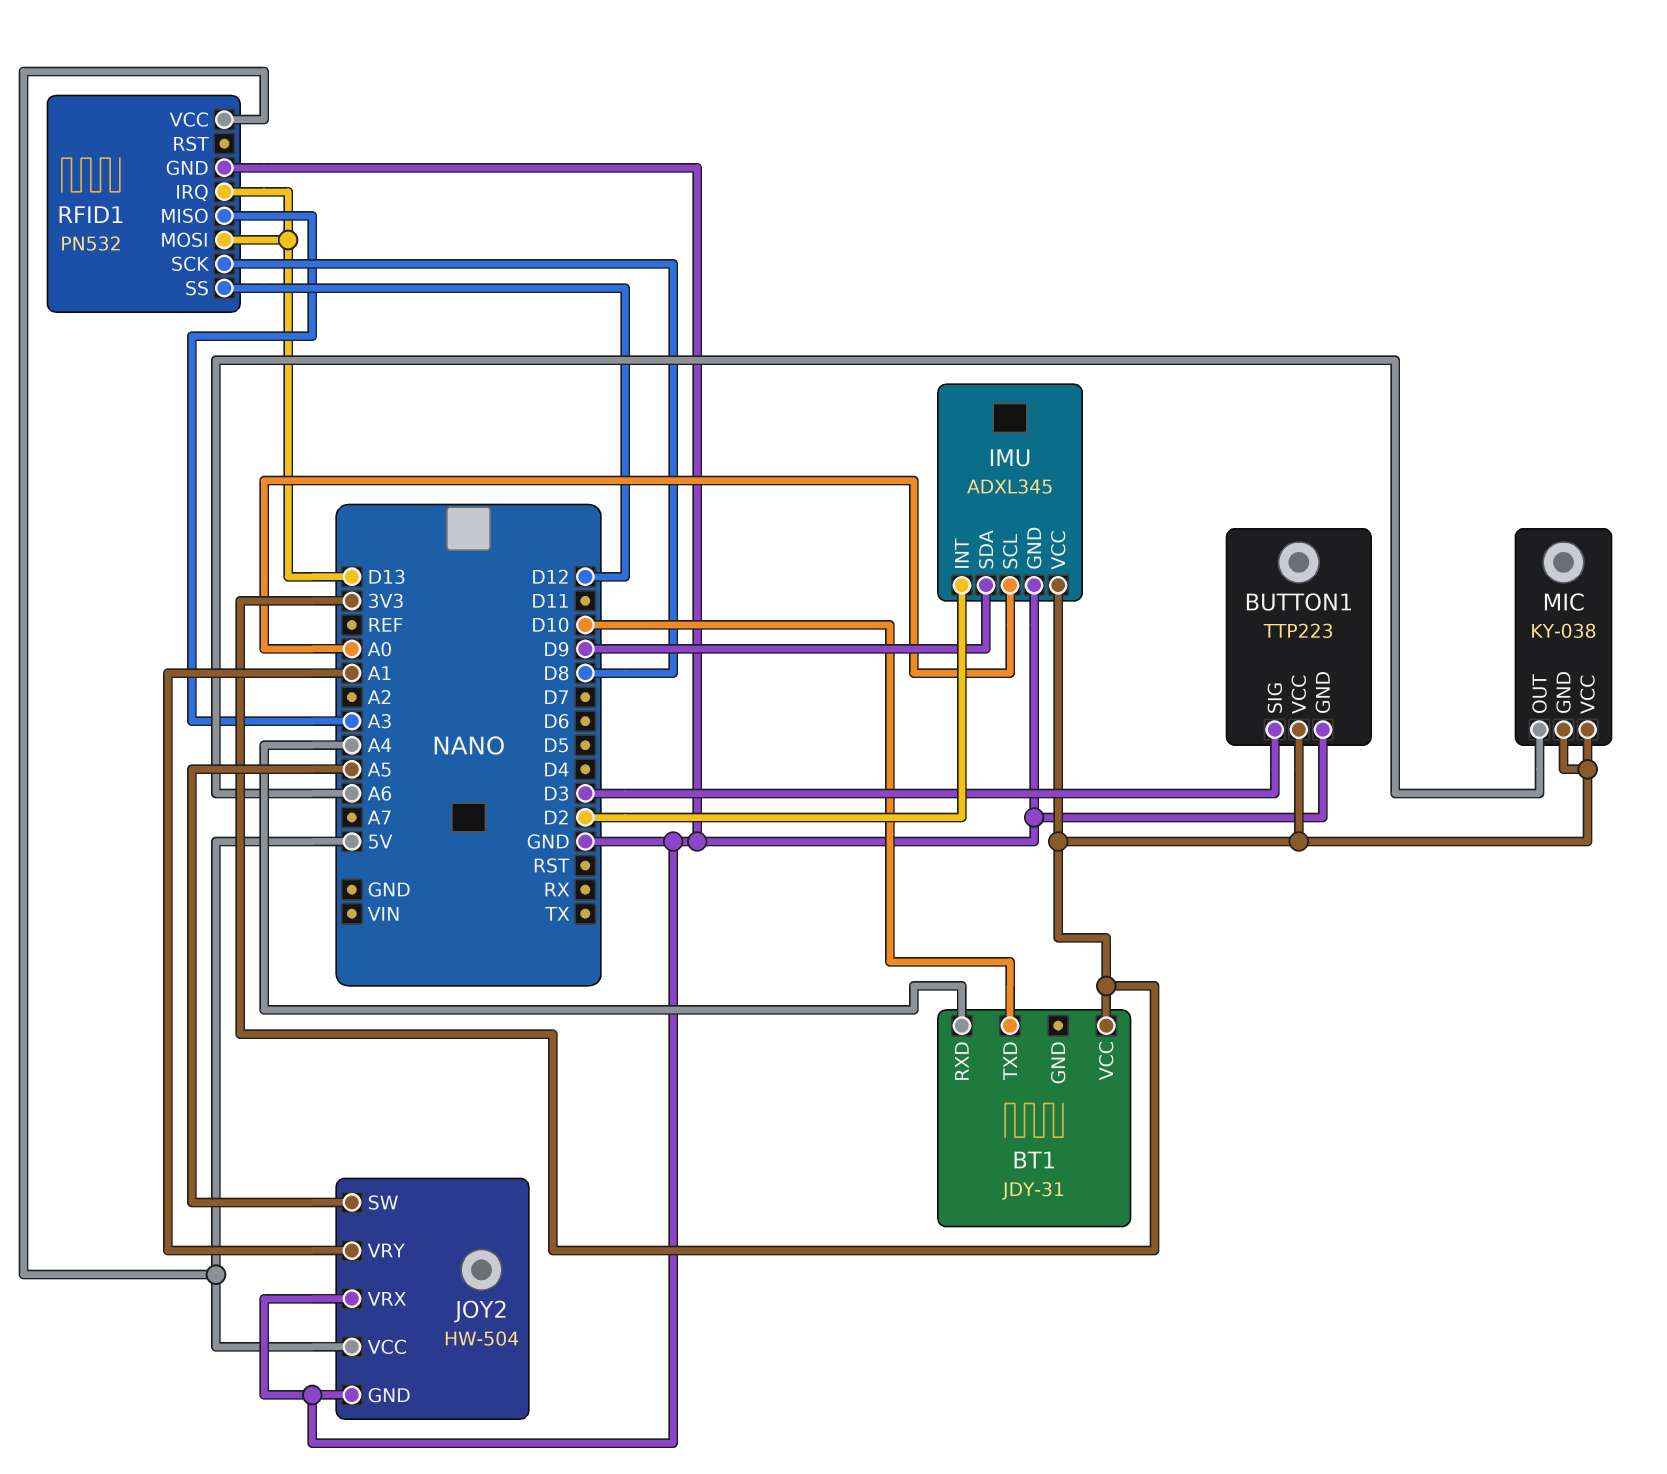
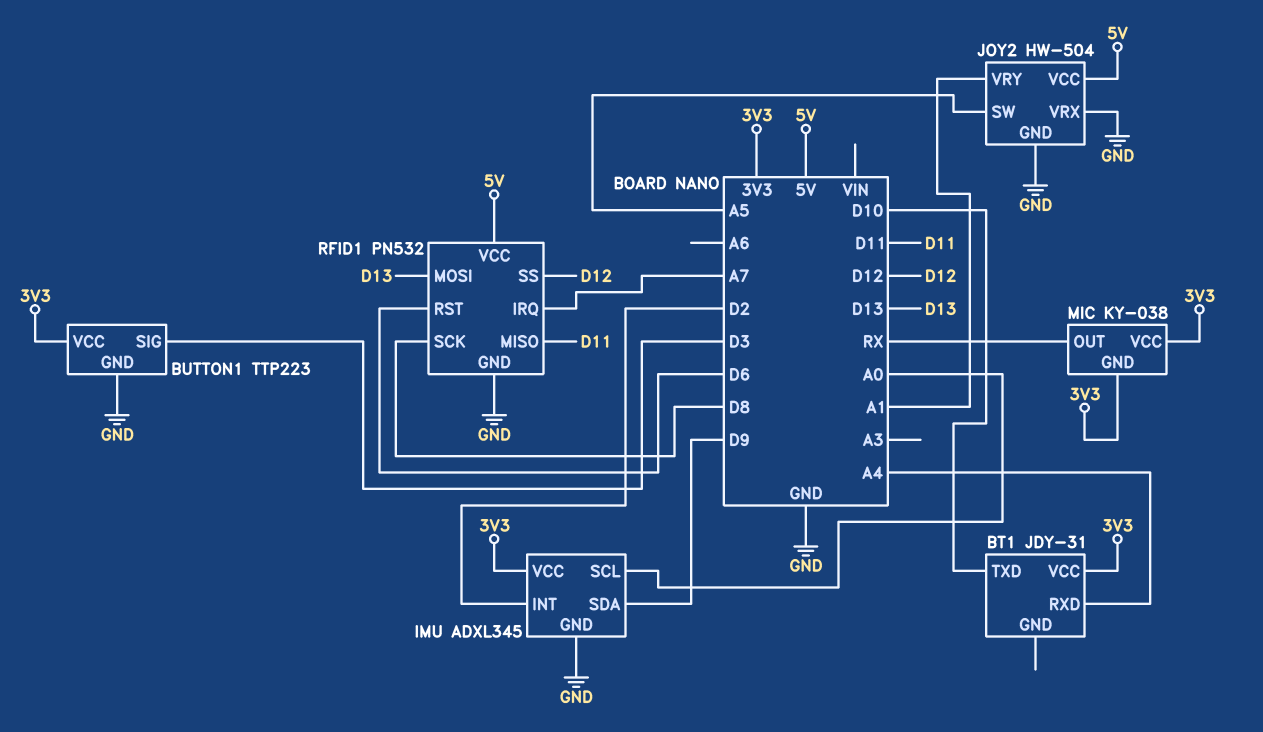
MIC pin OUT: A6 -> RX
RFID1 pin IRQ: D13 -> A7
RFID1 pin MISO: A3 -> D11
RFID1 pin RST: none -> D6

